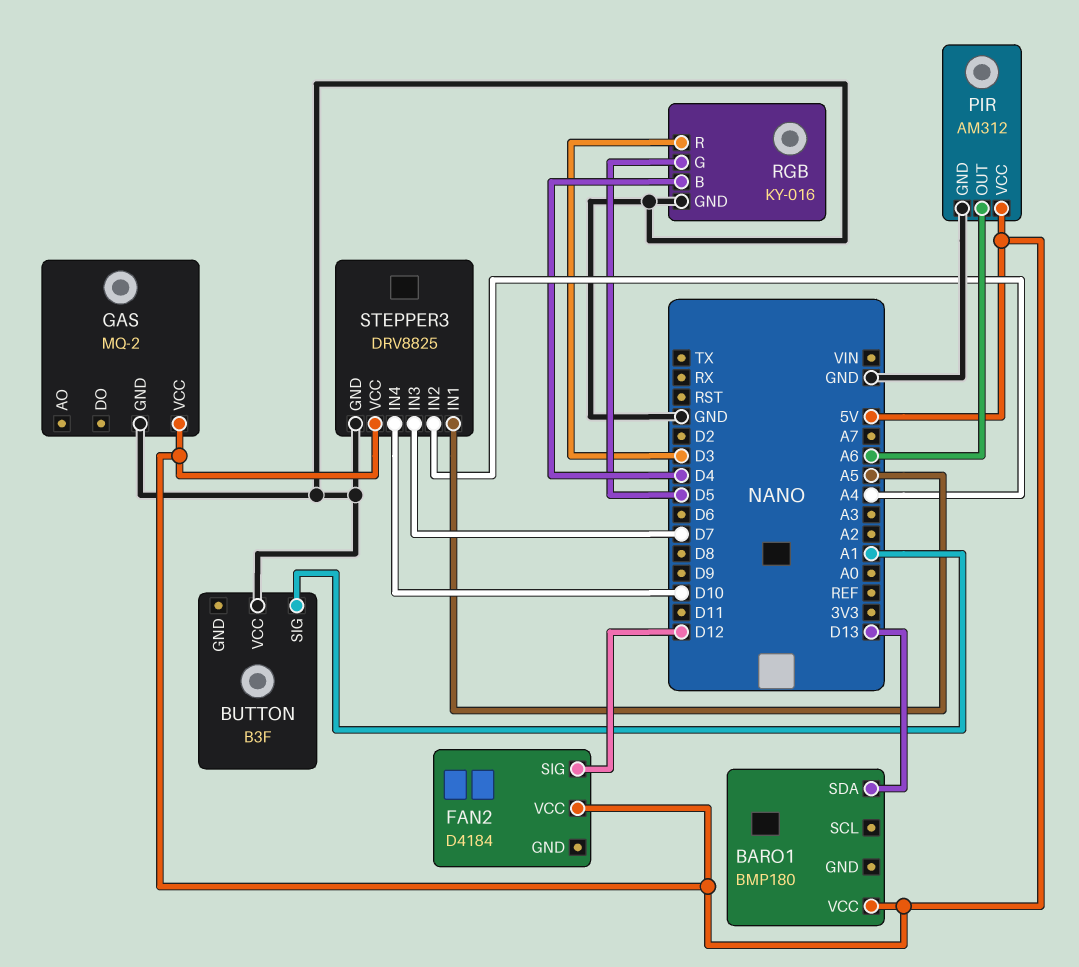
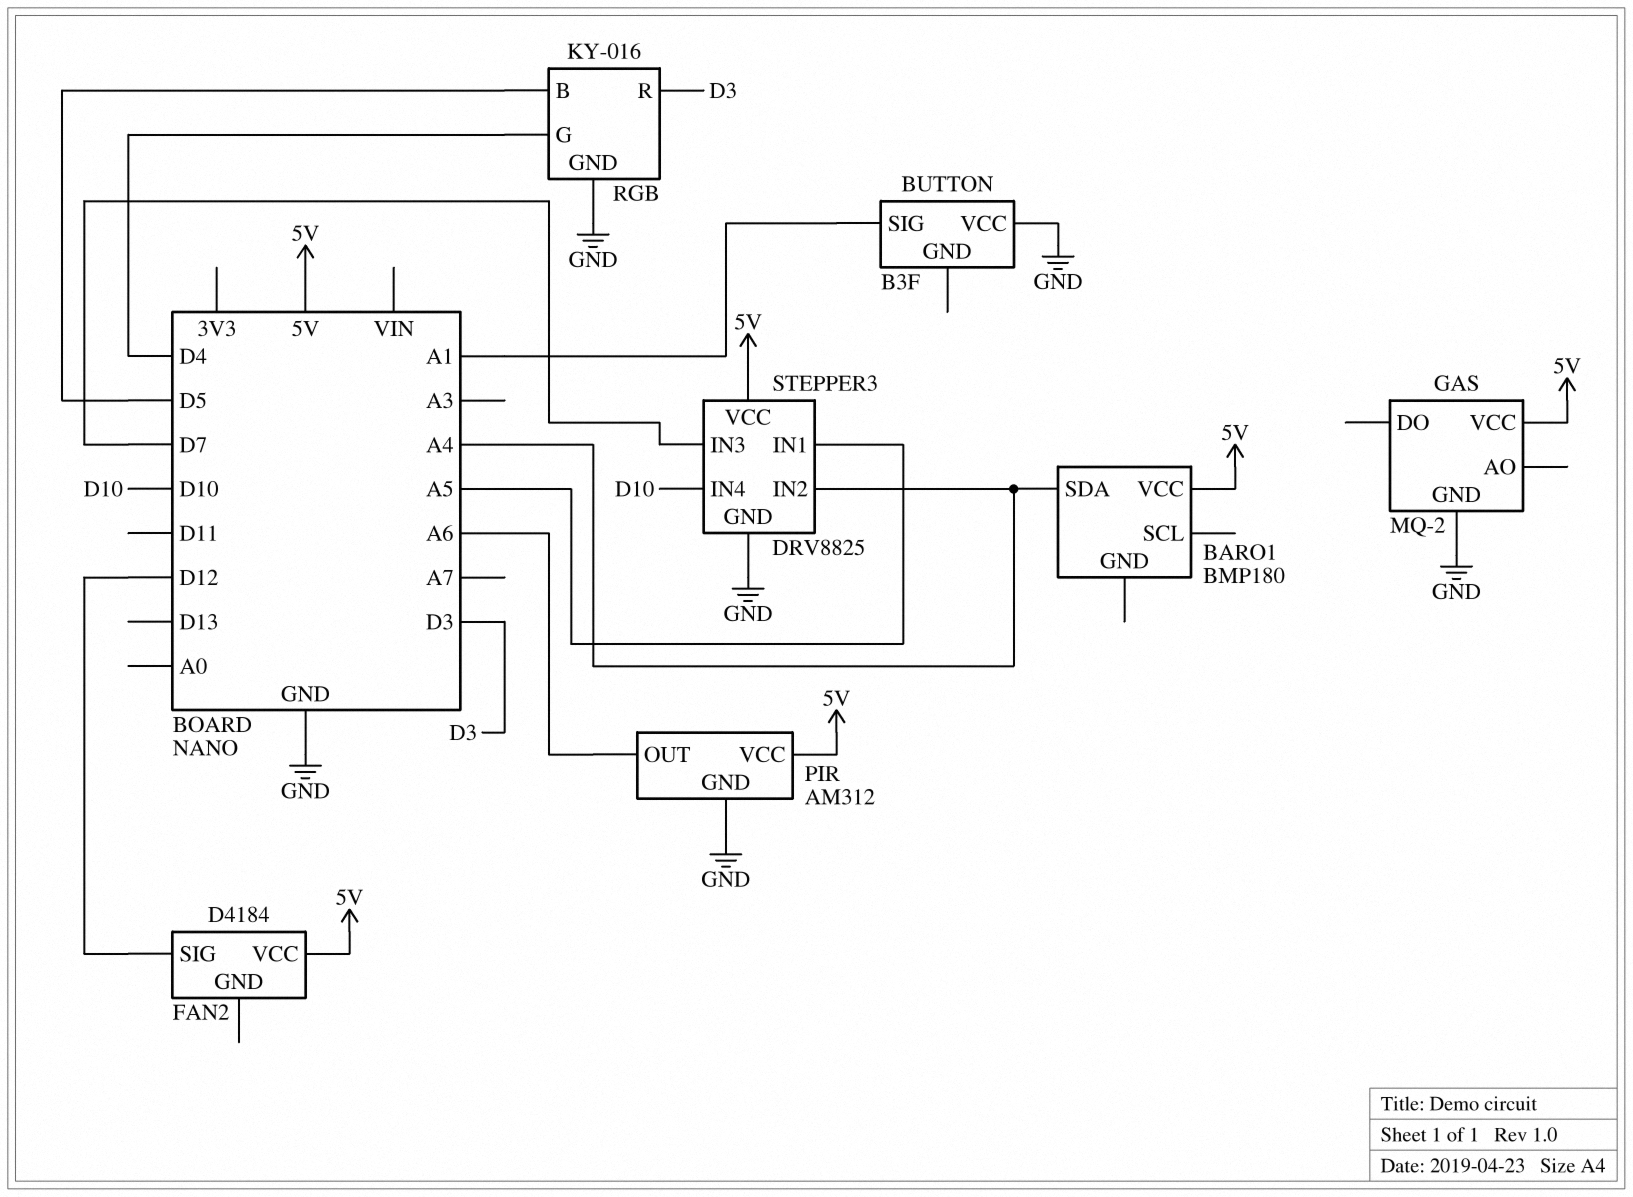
BARO1 pin SDA: D13 -> A4
RGB pin B: D4 -> D5
RGB pin G: D5 -> D4

